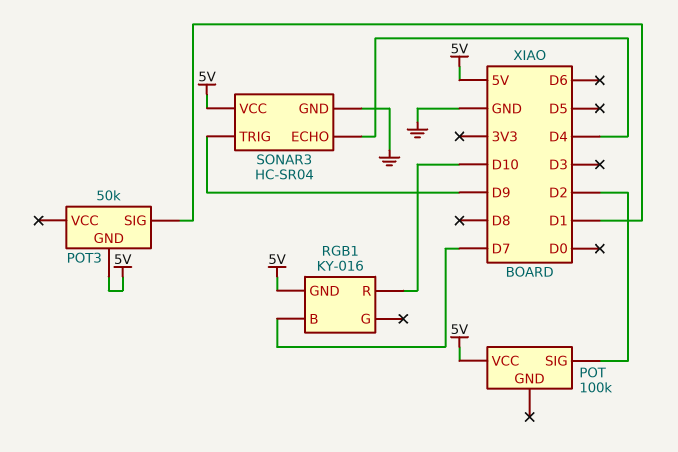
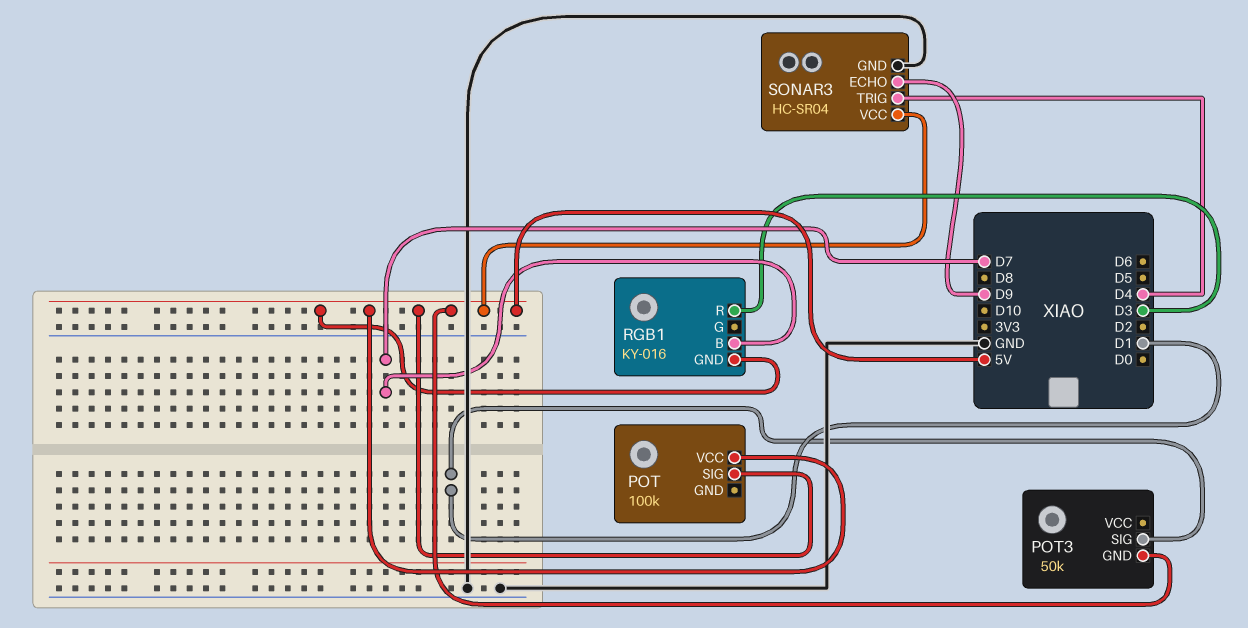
POT pin SIG: D2 -> 5V
RGB1 pin R: D10 -> D3
SONAR3 pin ECHO: D4 -> D9
SONAR3 pin TRIG: D9 -> D4

